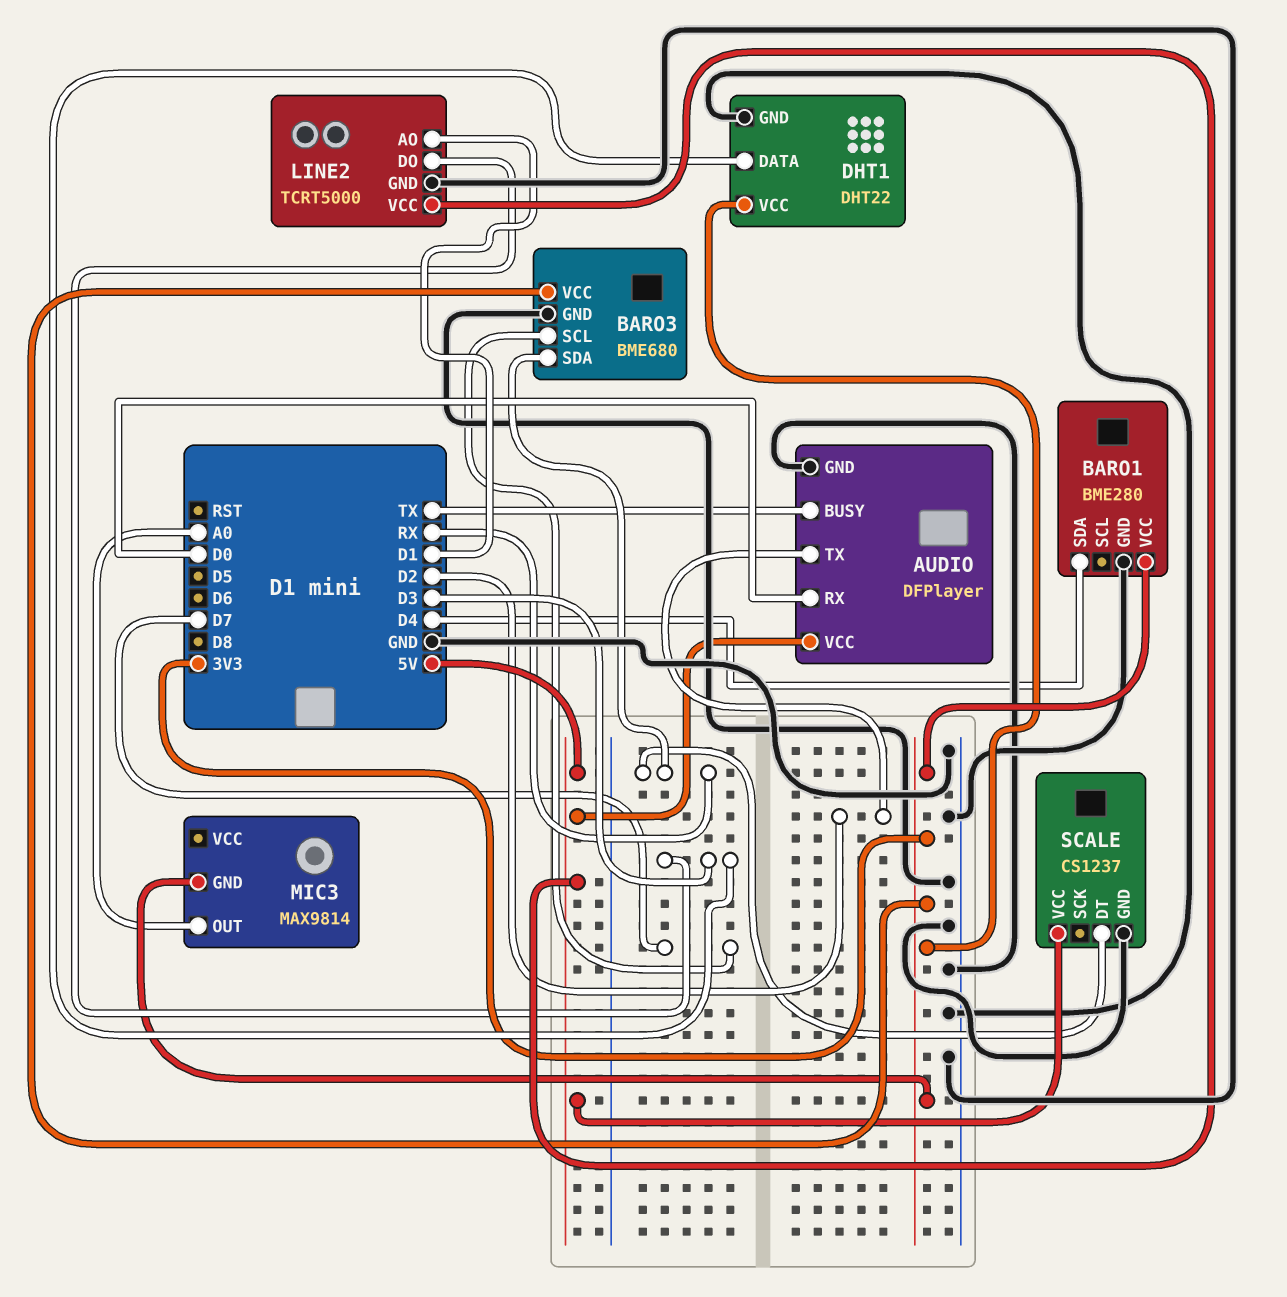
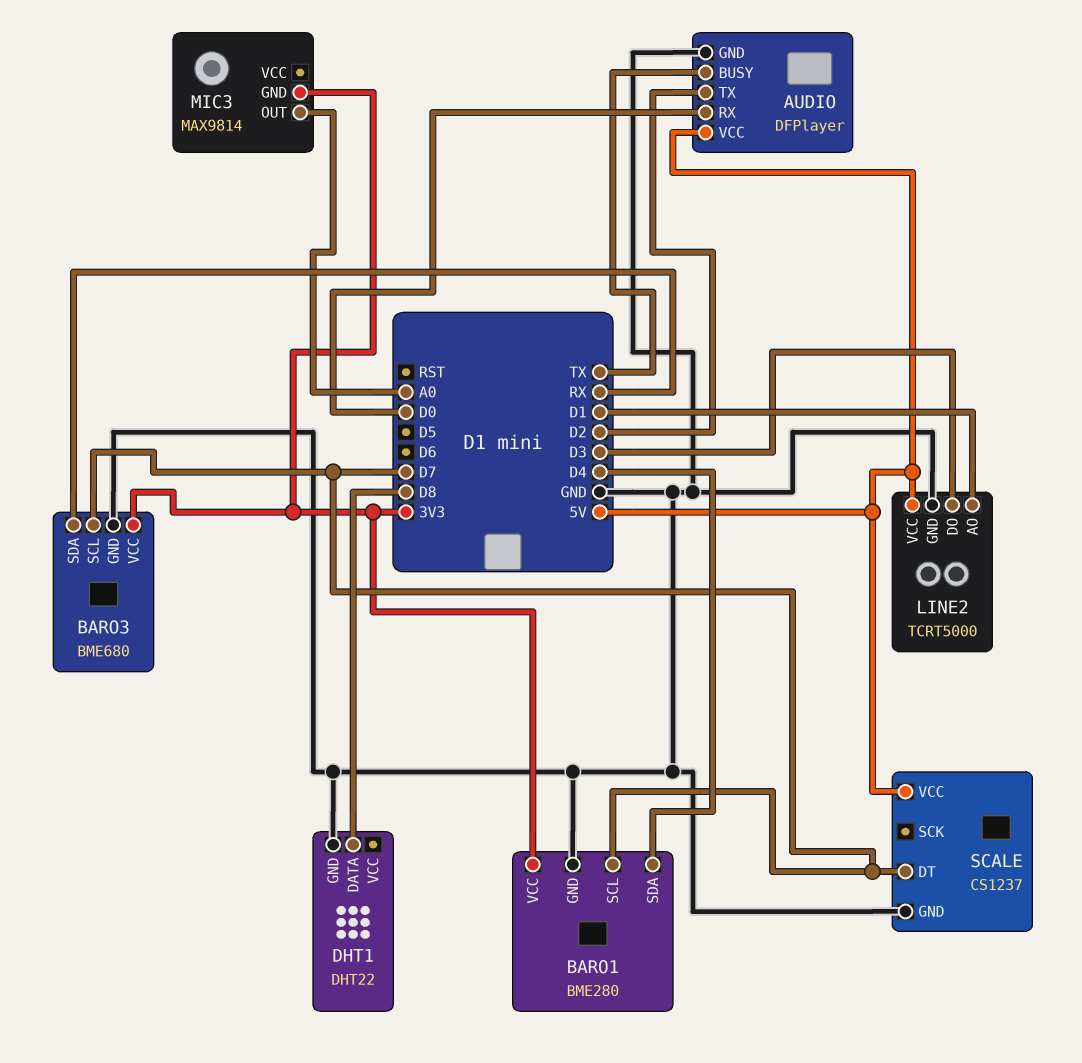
BARO1 pin SCL: none -> D7
DHT1 pin DATA: D3 -> D8
DHT1 pin VCC: 3V3 -> none
SCALE pin DT: RX -> D7

